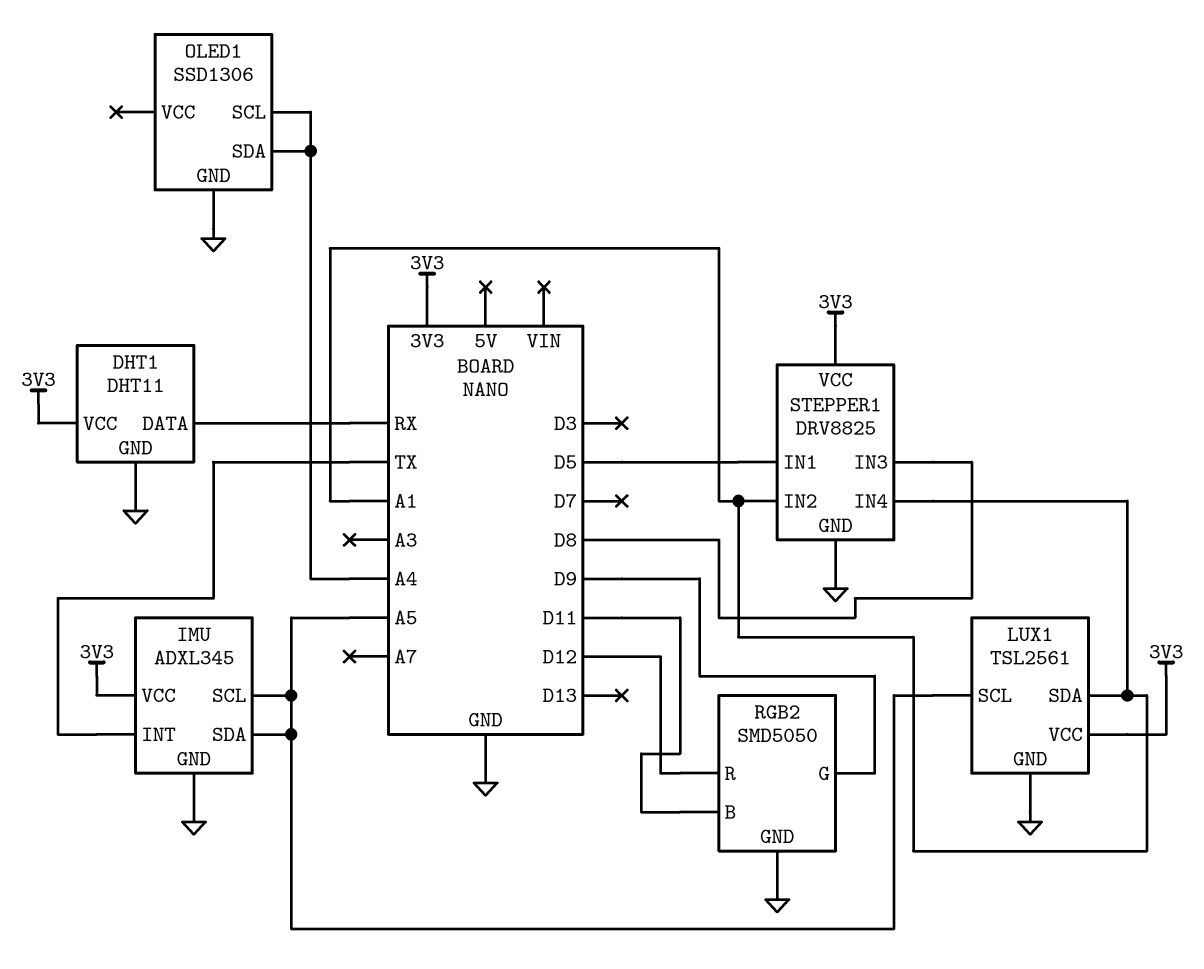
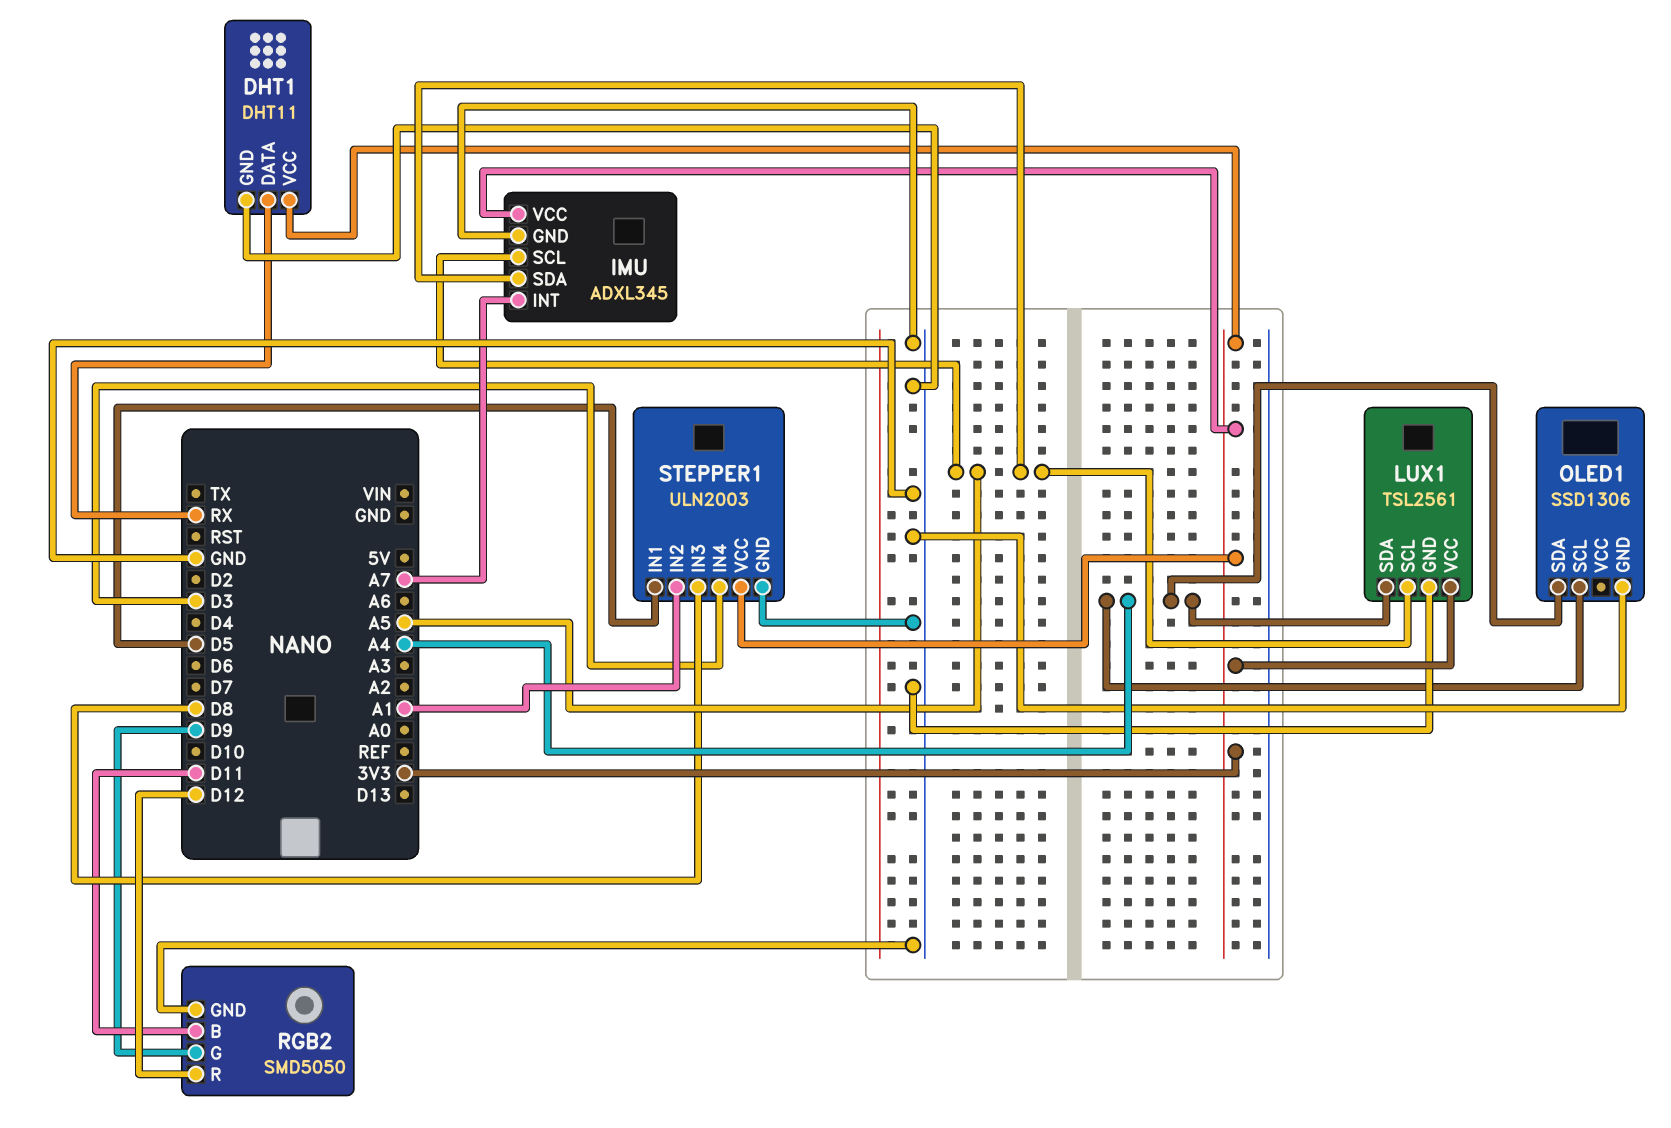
IMU pin INT: TX -> A7
LUX1 pin SDA: A1 -> A4
STEPPER1: DRV8825 -> ULN2003
STEPPER1 pin IN4: A1 -> D3

